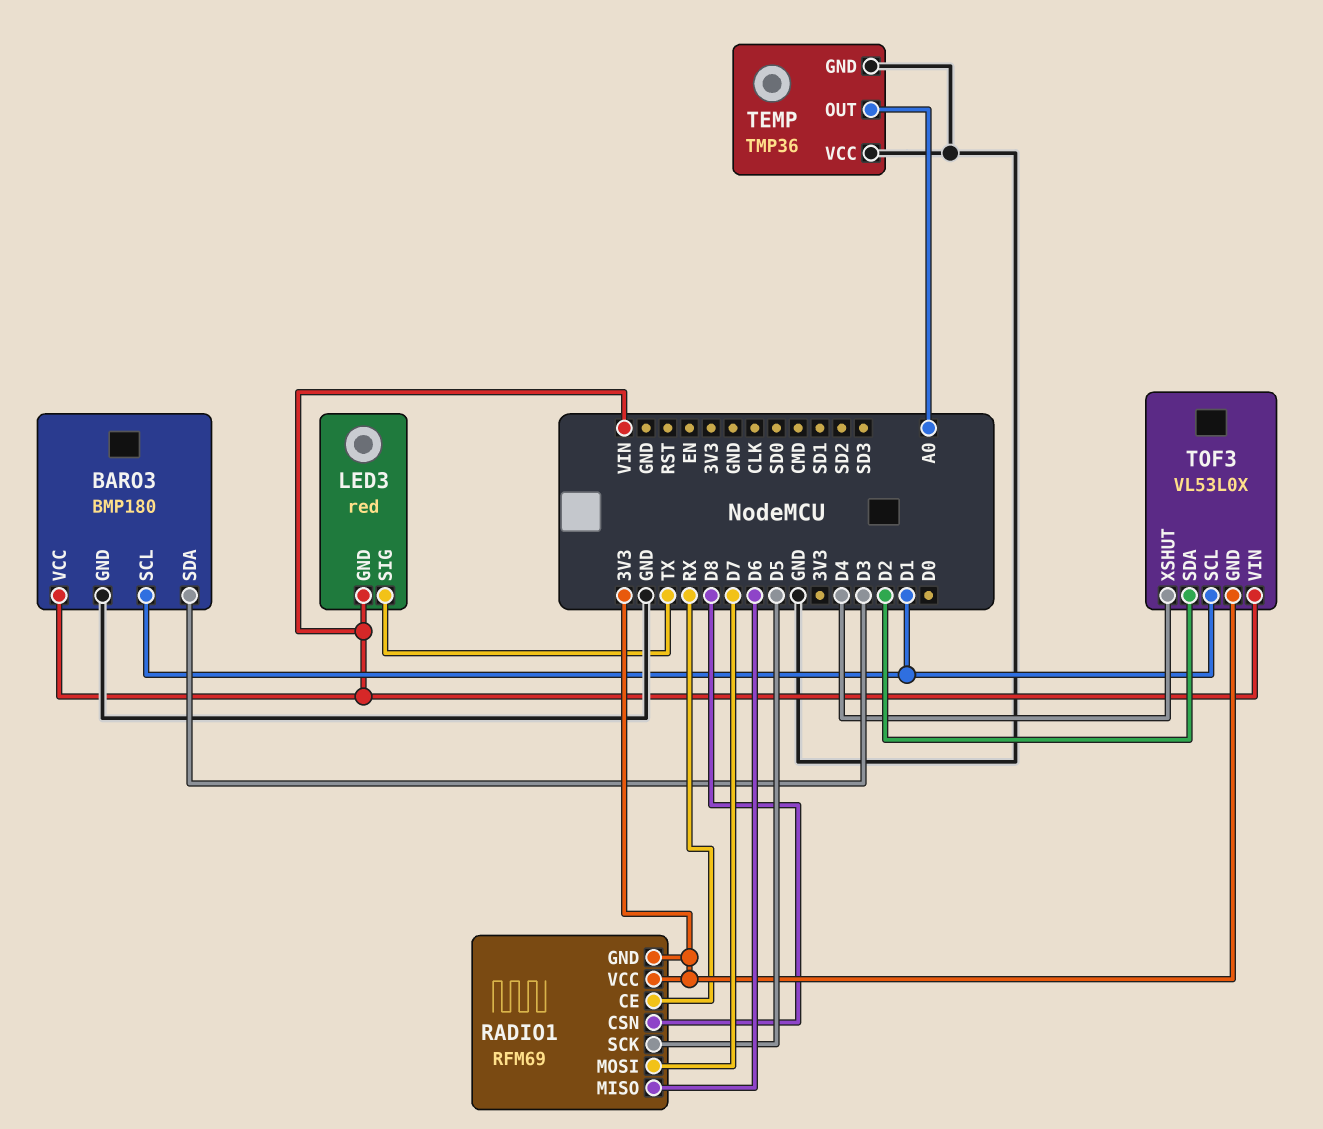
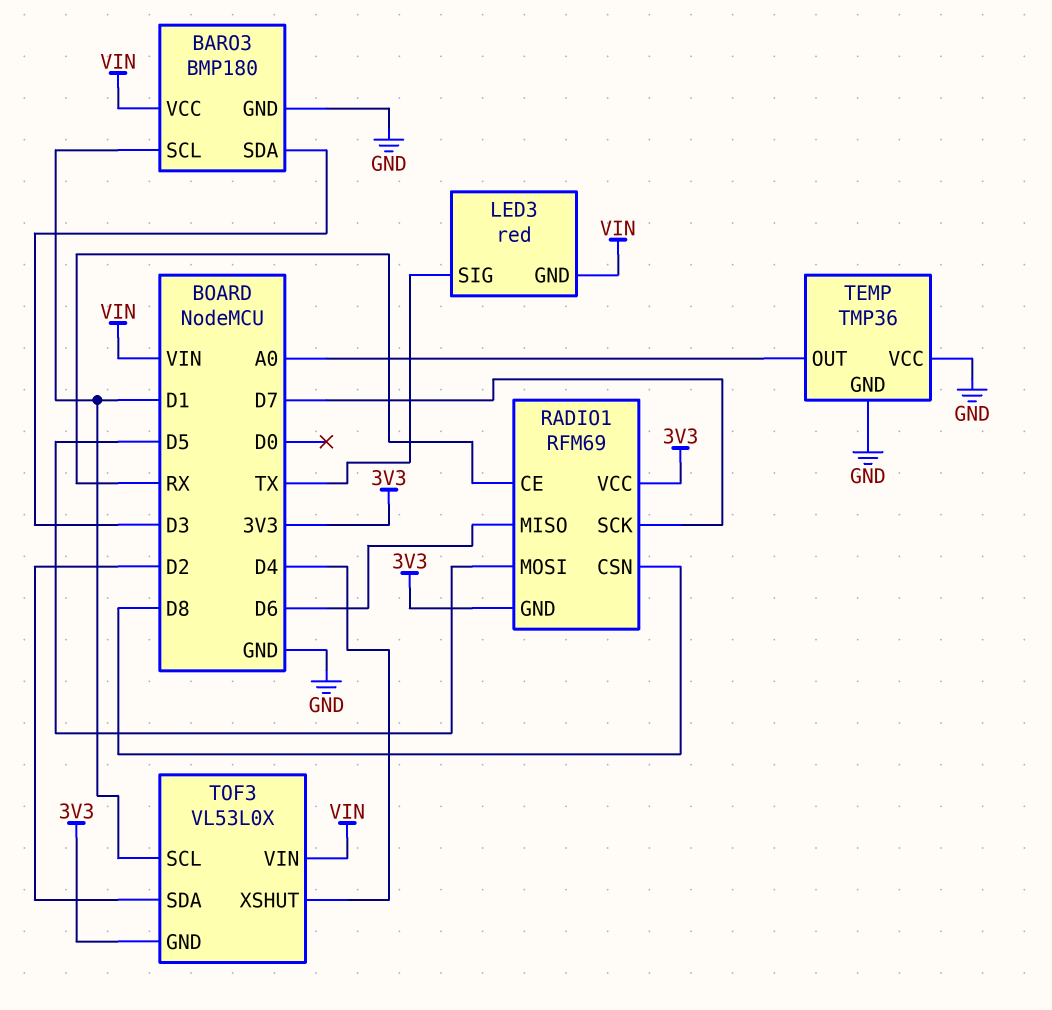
RADIO1 pin MOSI: D7 -> D5
RADIO1 pin SCK: D5 -> D7

